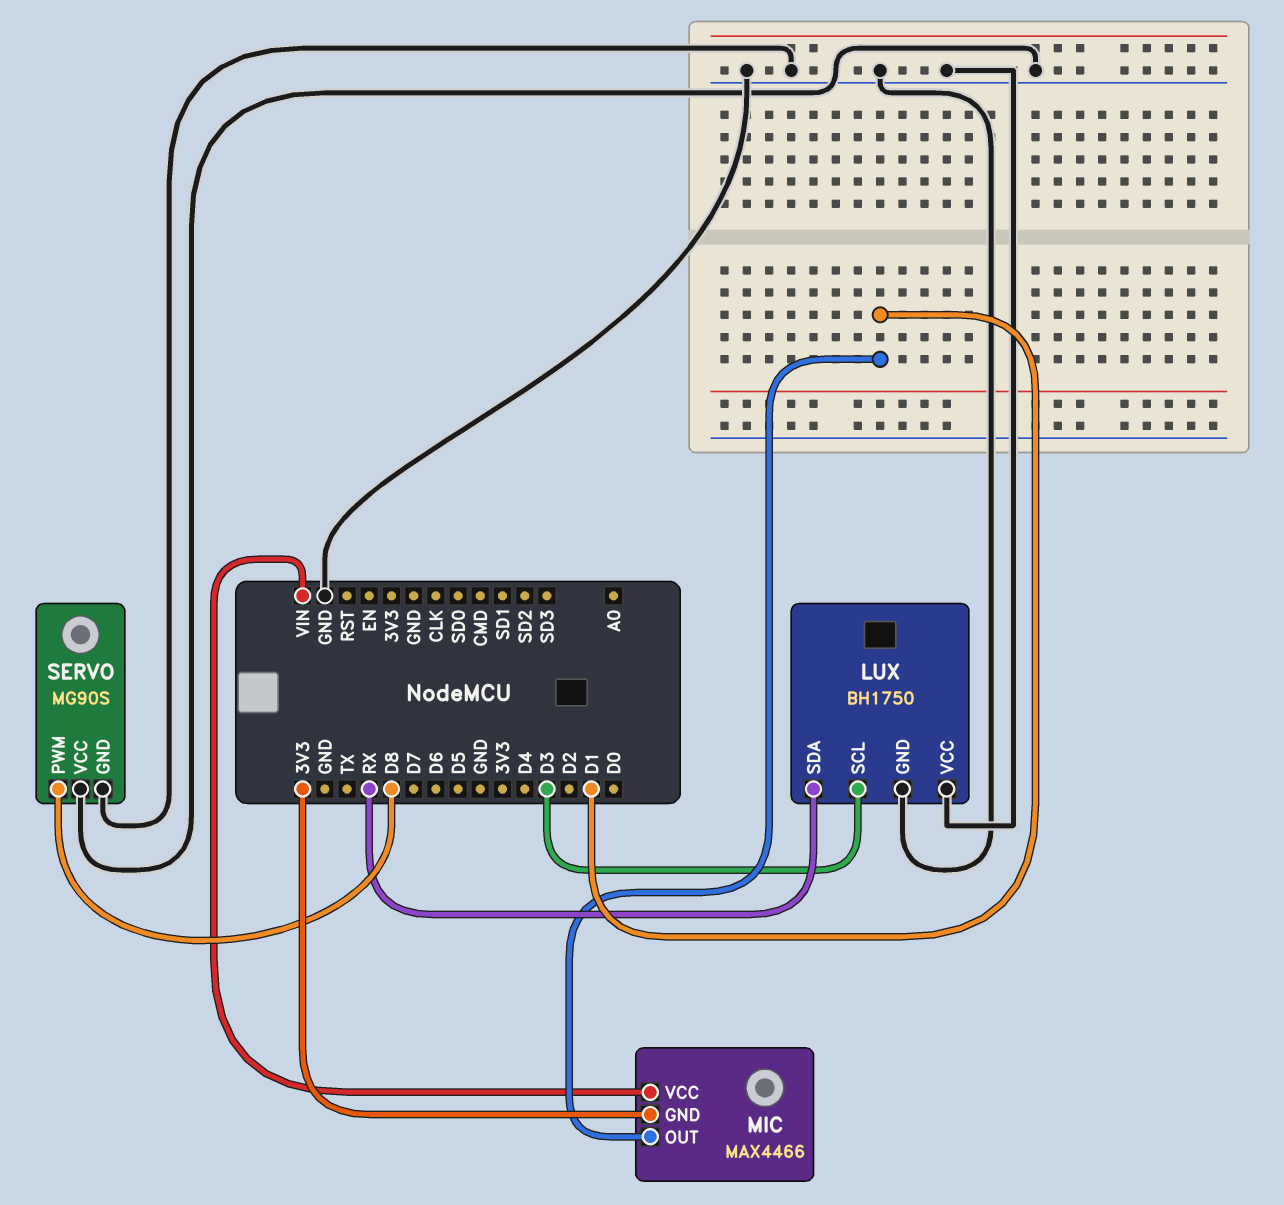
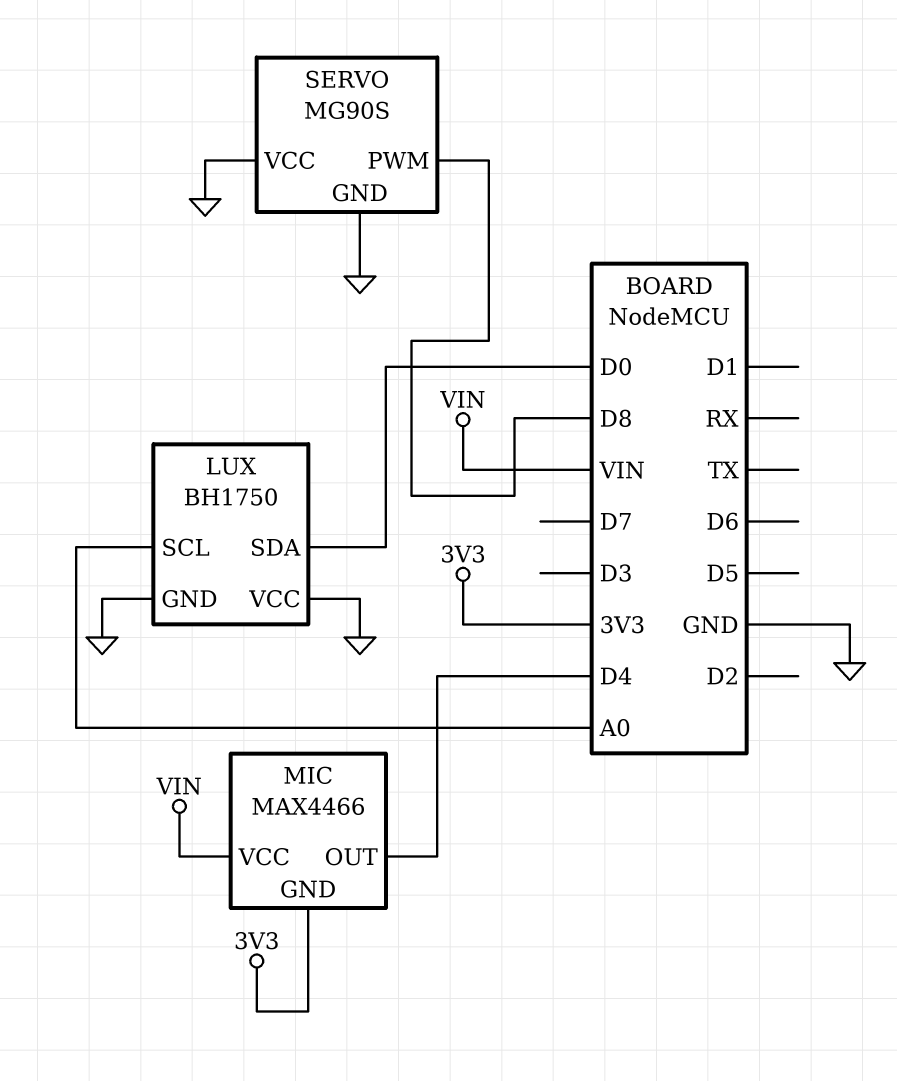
LUX pin SCL: D3 -> A0
LUX pin SDA: RX -> D0
MIC pin OUT: D1 -> D4

